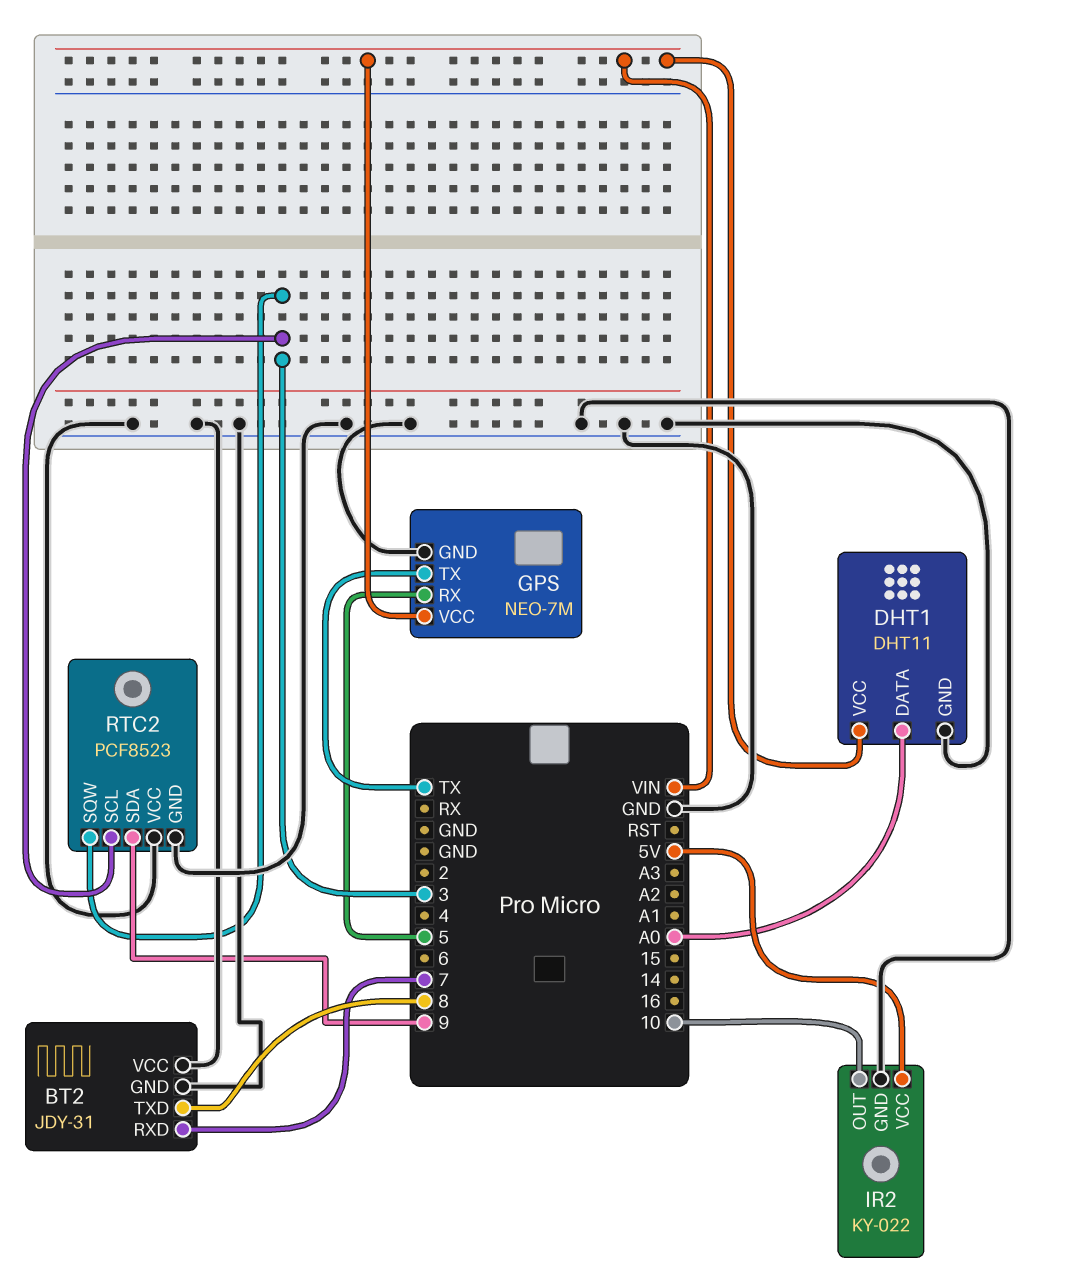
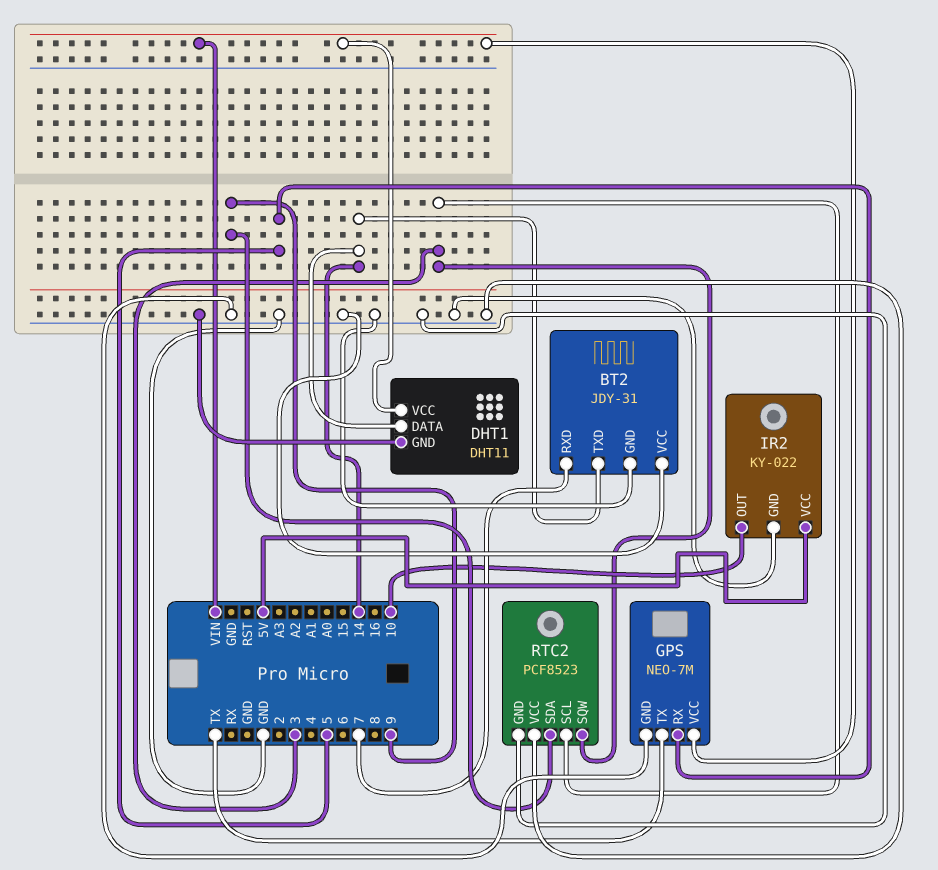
BT2 pin TXD: 8 -> 14
DHT1 pin DATA: A0 -> 14

